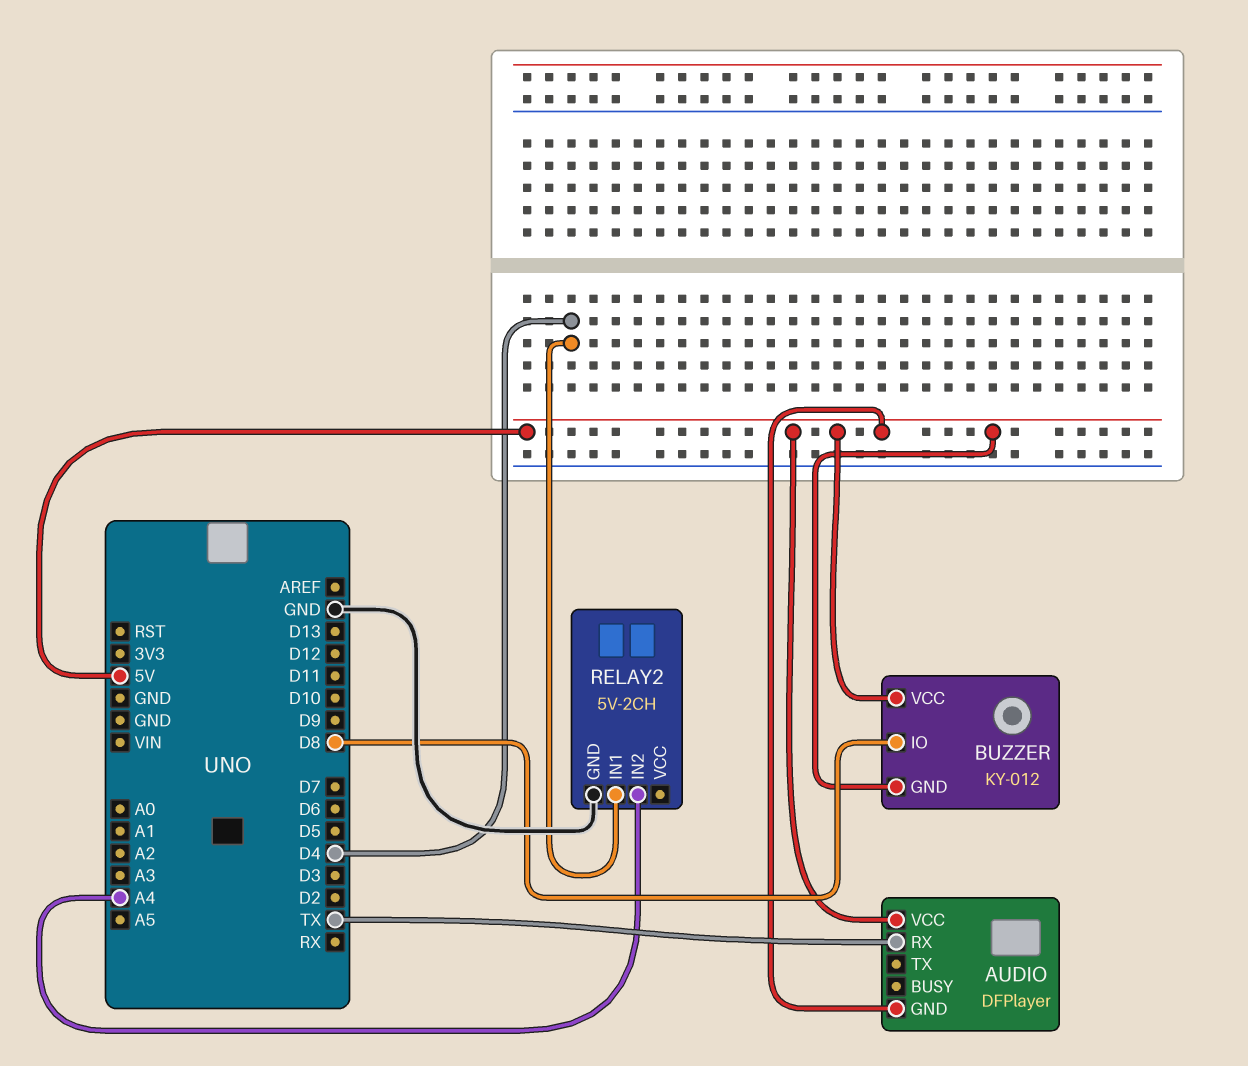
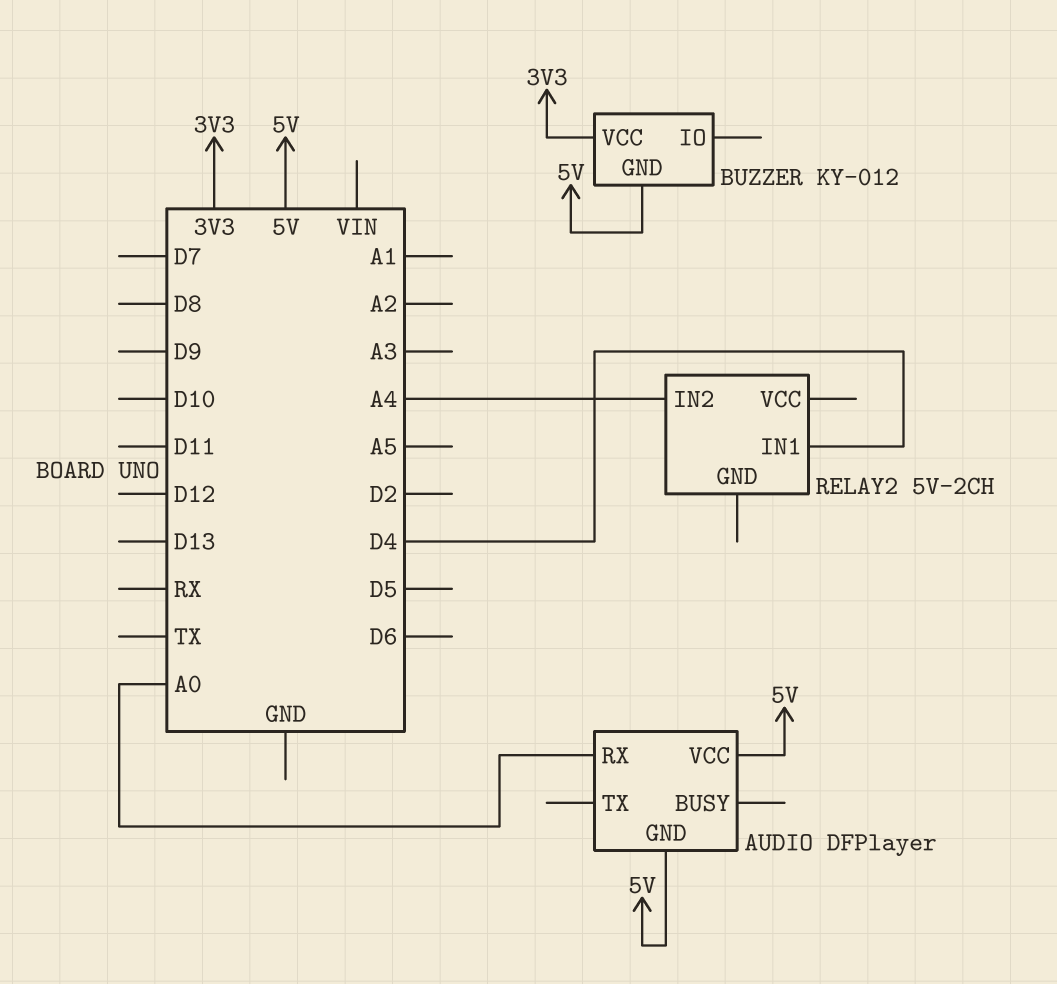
AUDIO pin RX: TX -> A0
BUZZER pin IO: D8 -> none
BUZZER pin VCC: 5V -> 3V3
RELAY2 pin GND: GND -> none

